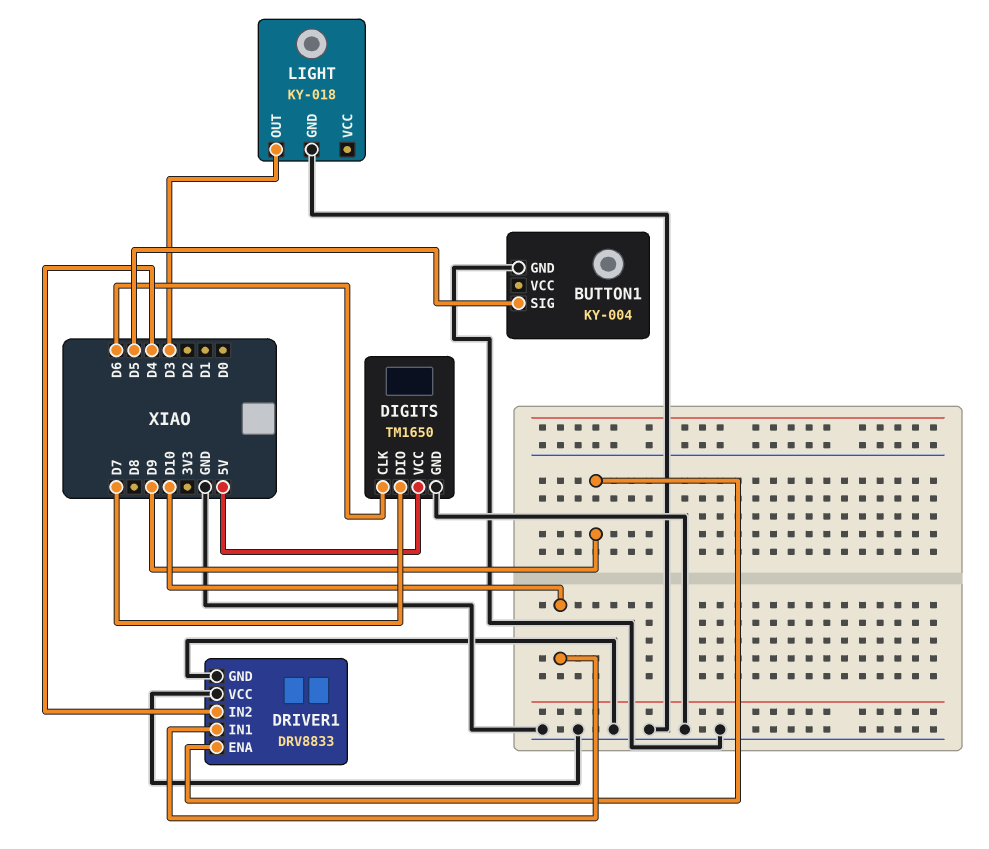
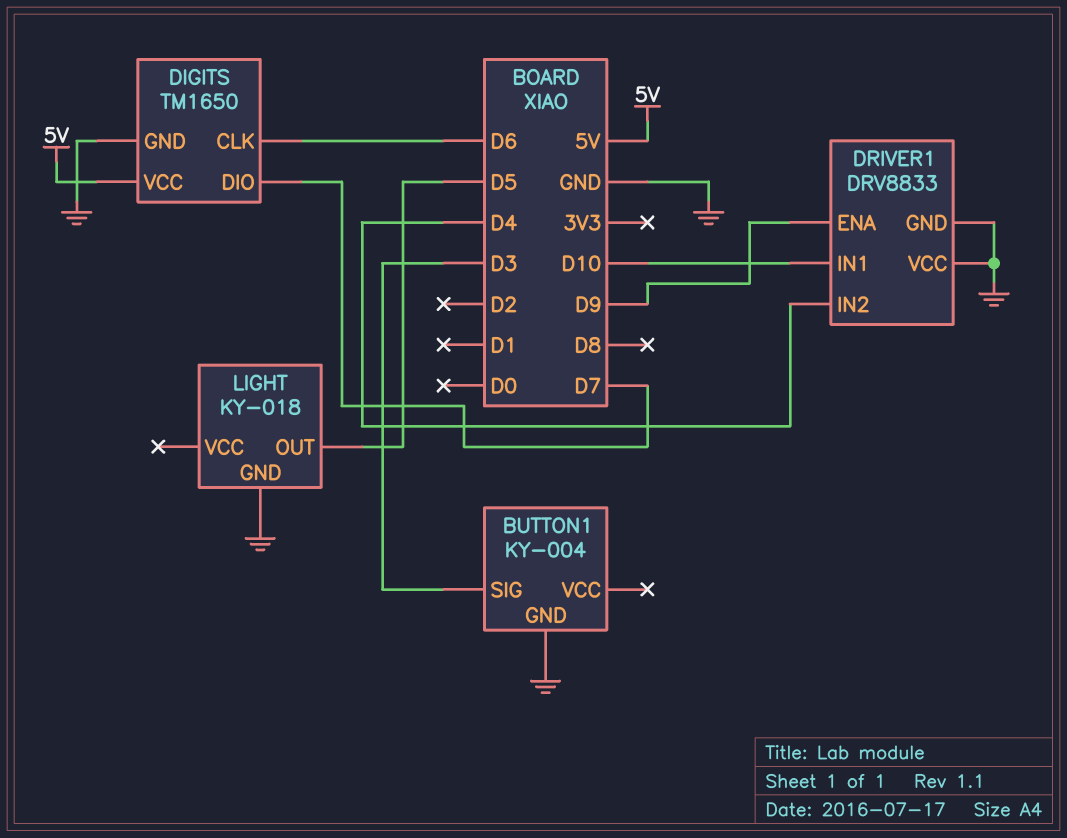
BUTTON1 pin SIG: D5 -> D3
LIGHT pin OUT: D3 -> D5

